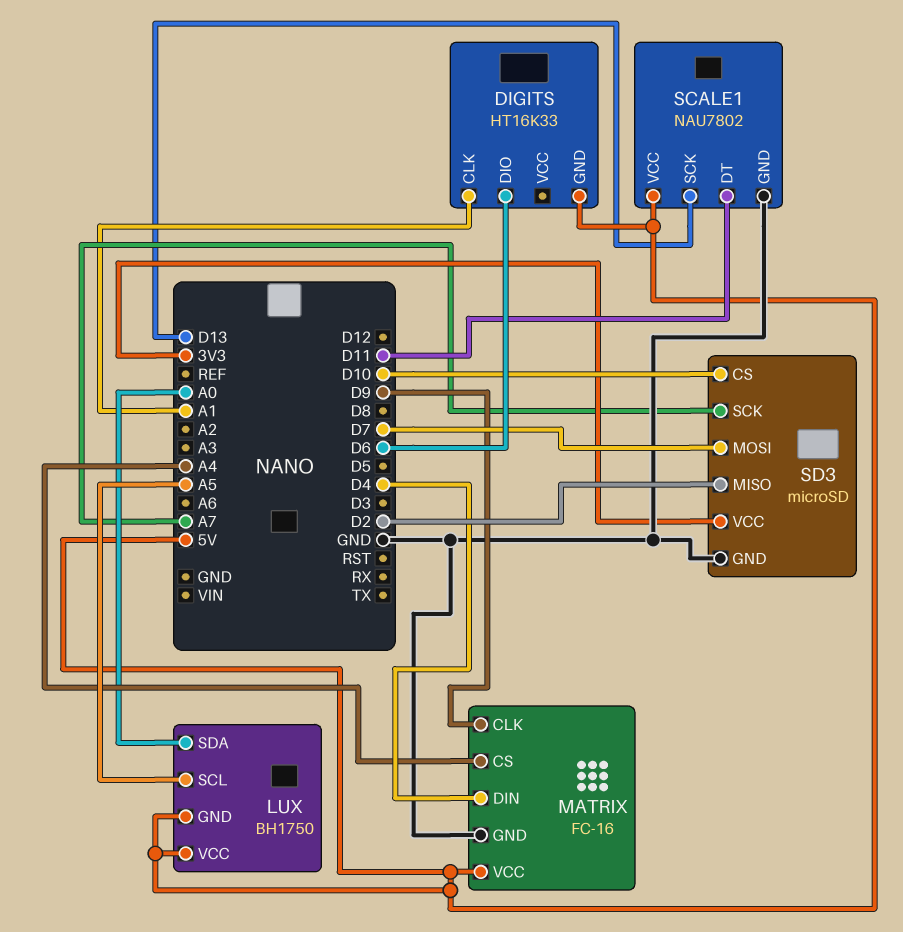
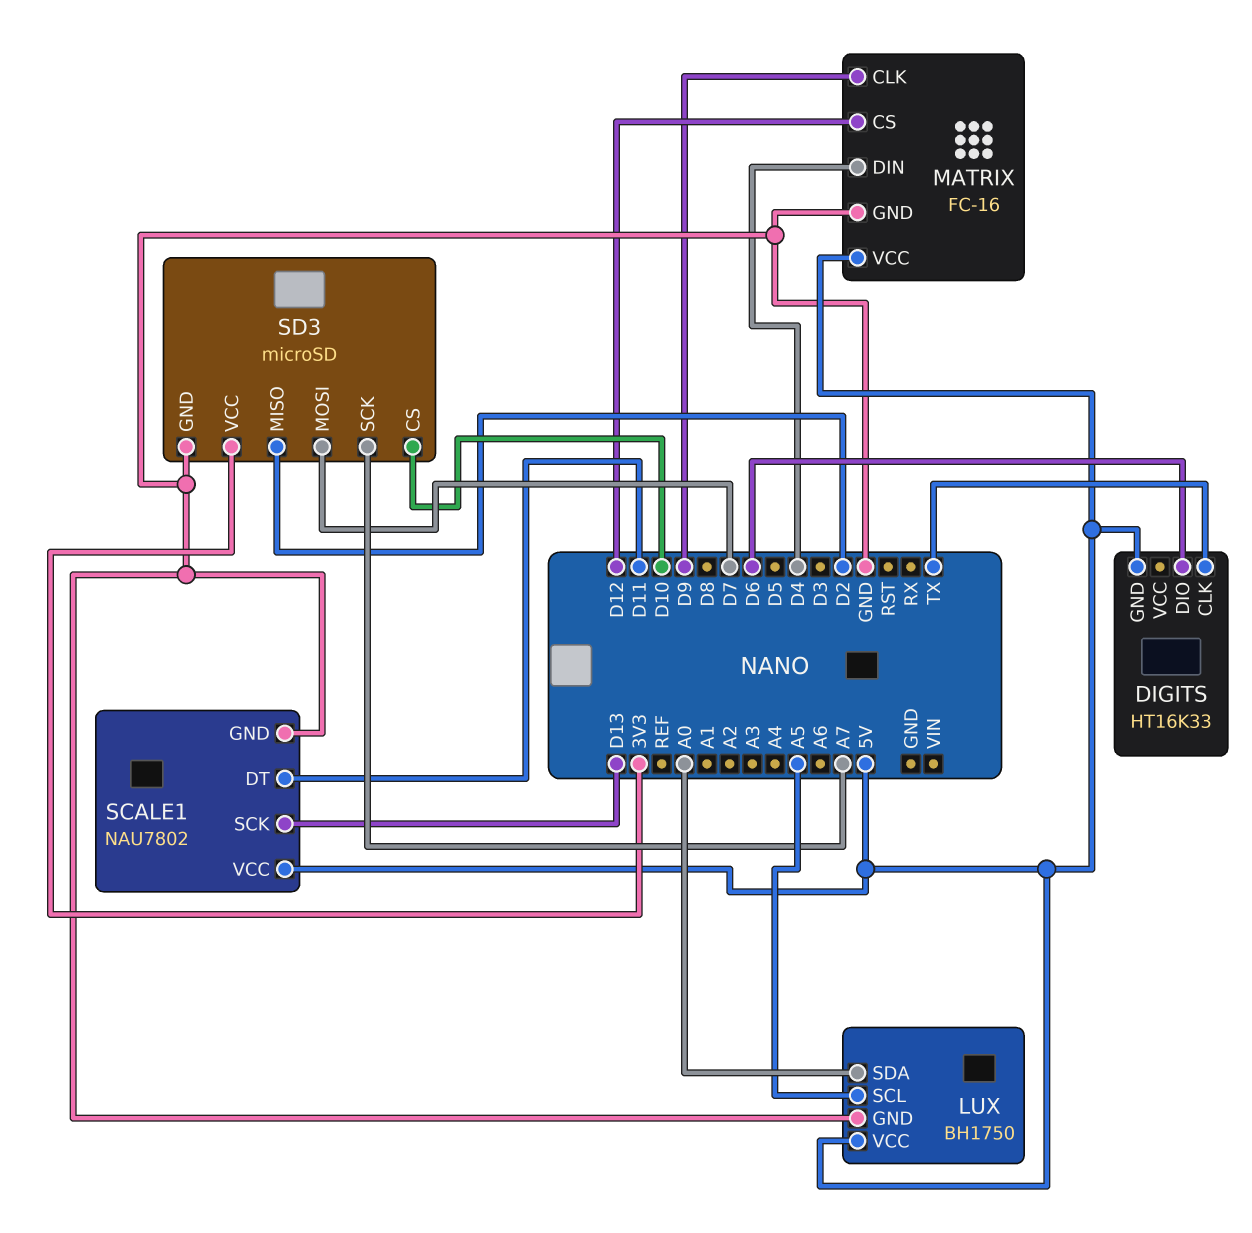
DIGITS pin CLK: A1 -> TX
LUX pin GND: 5V -> GND
MATRIX pin CS: A4 -> D12

